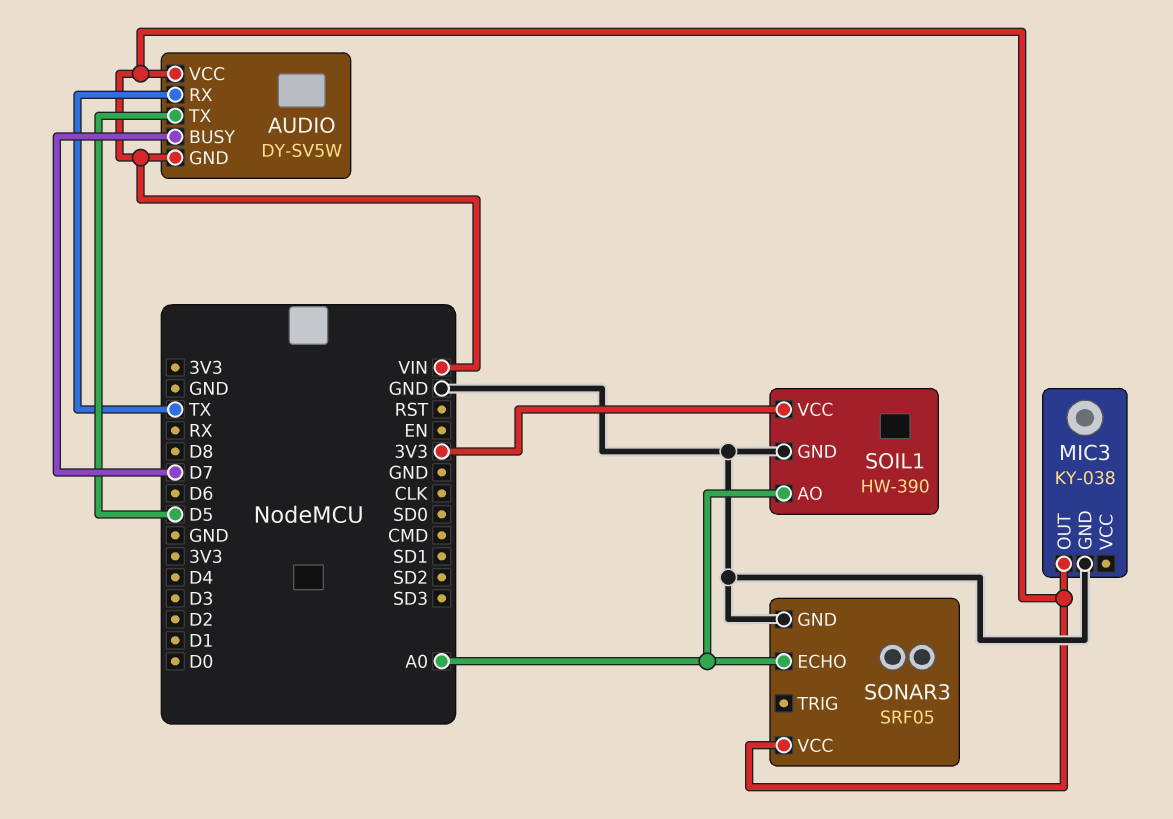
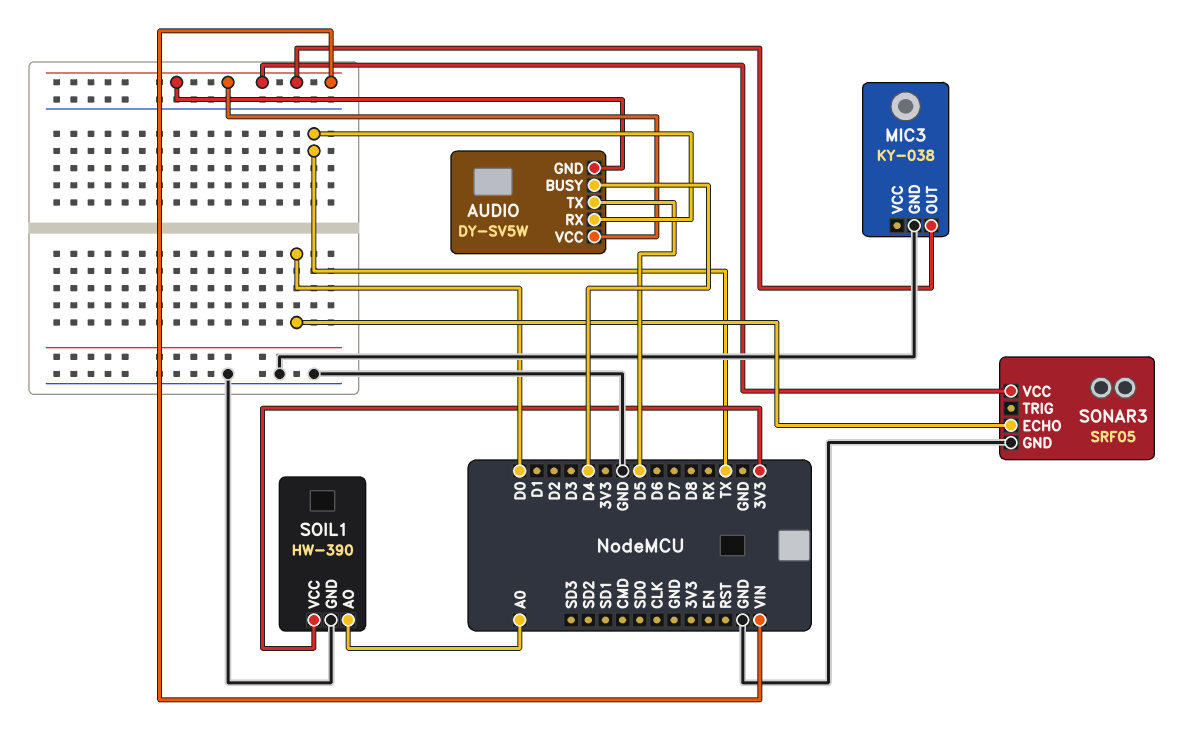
AUDIO pin BUSY: D7 -> D4
SONAR3 pin ECHO: A0 -> D0

